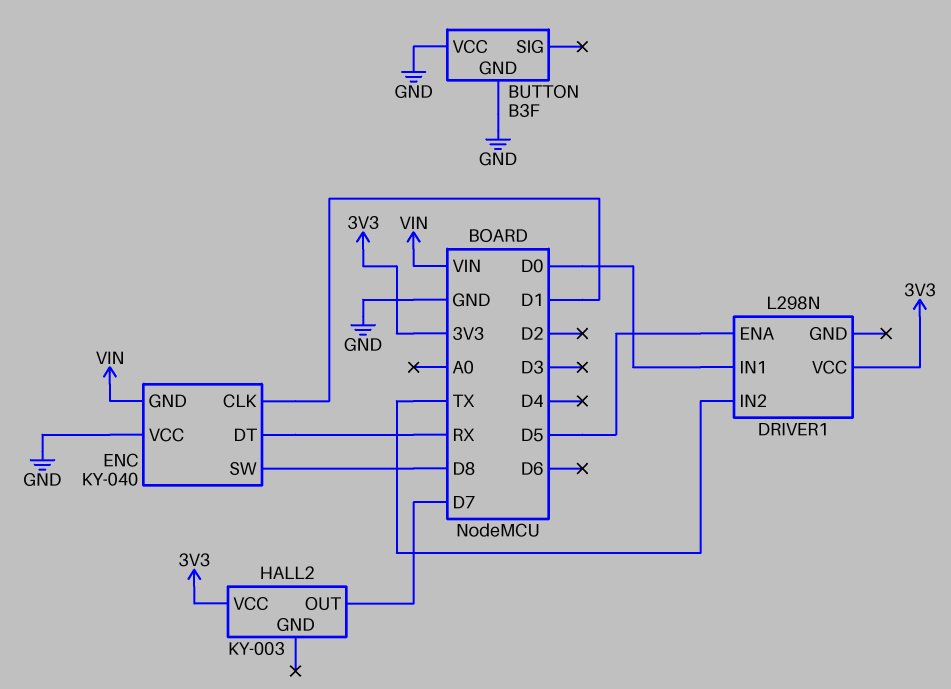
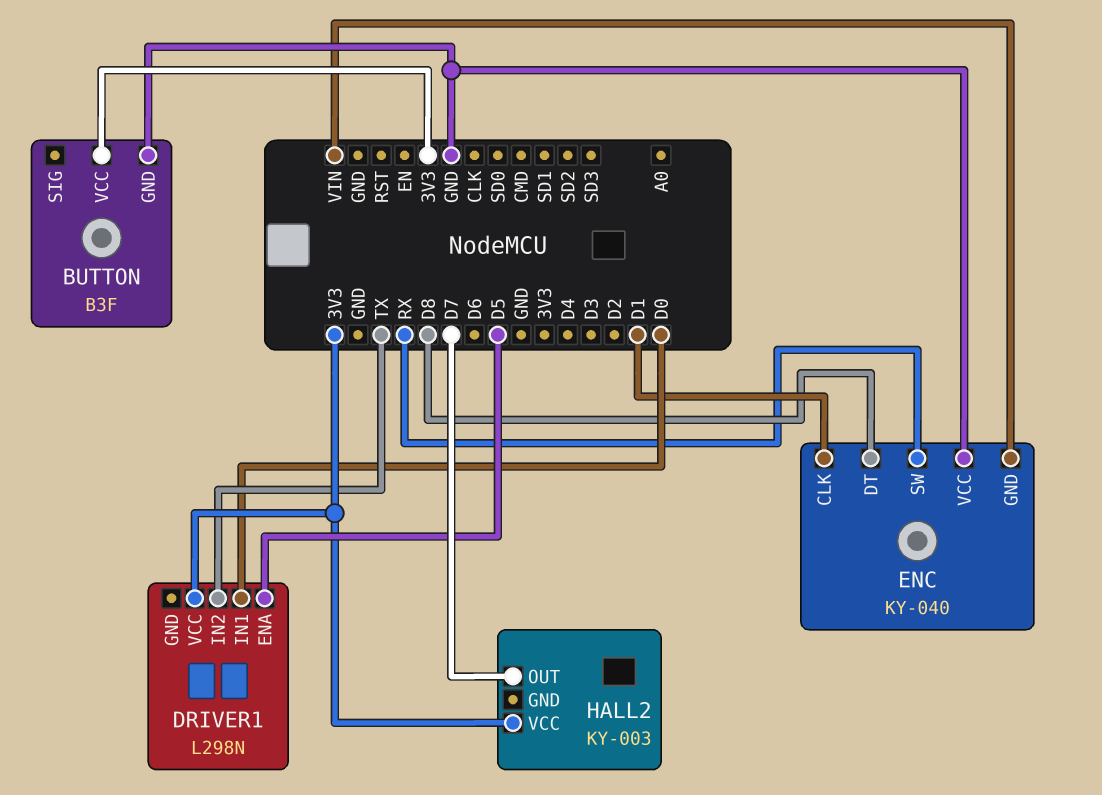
BUTTON pin VCC: GND -> 3V3
ENC pin DT: RX -> D8
ENC pin SW: D8 -> RX

